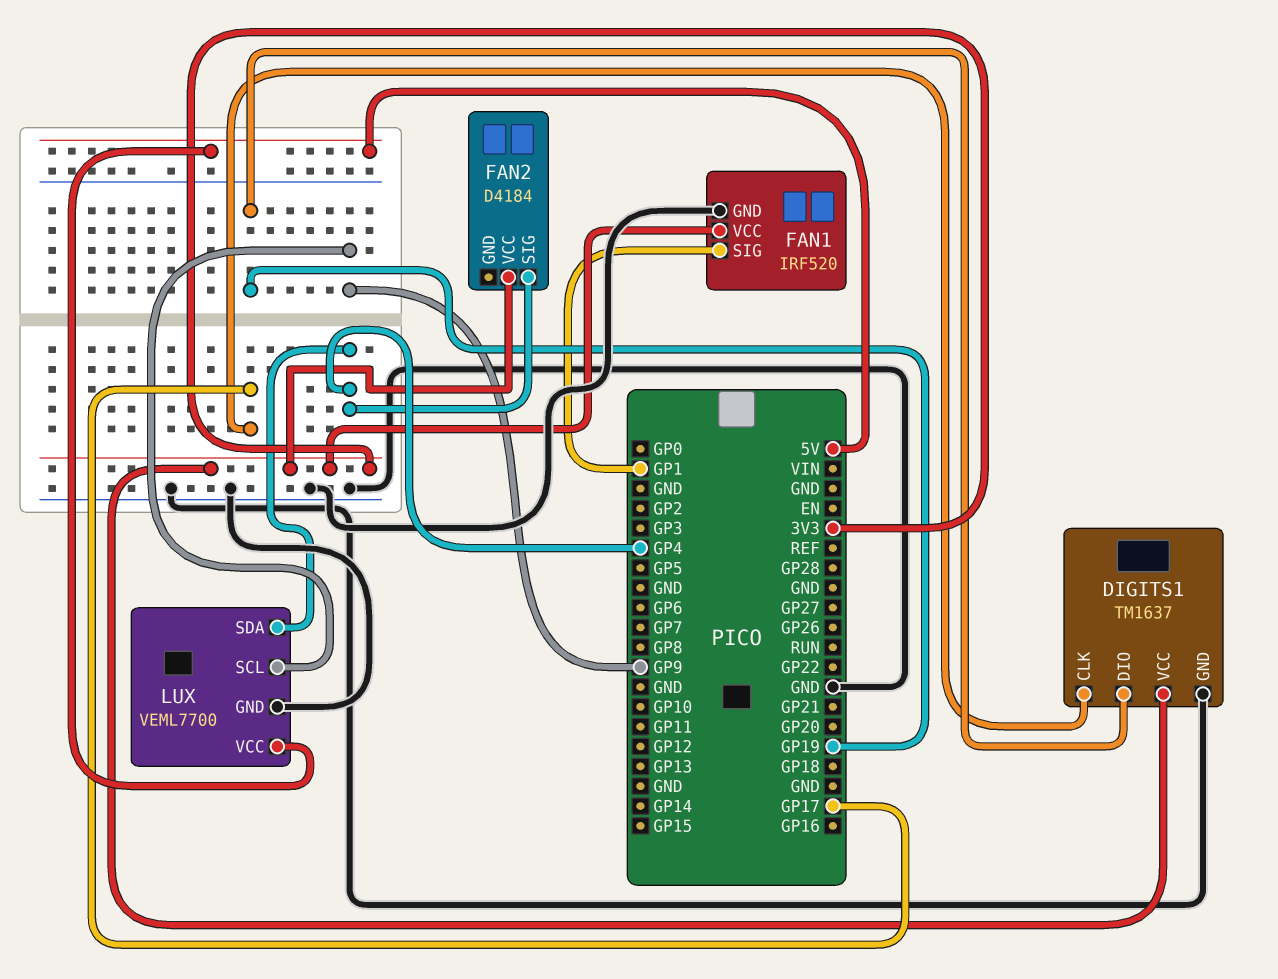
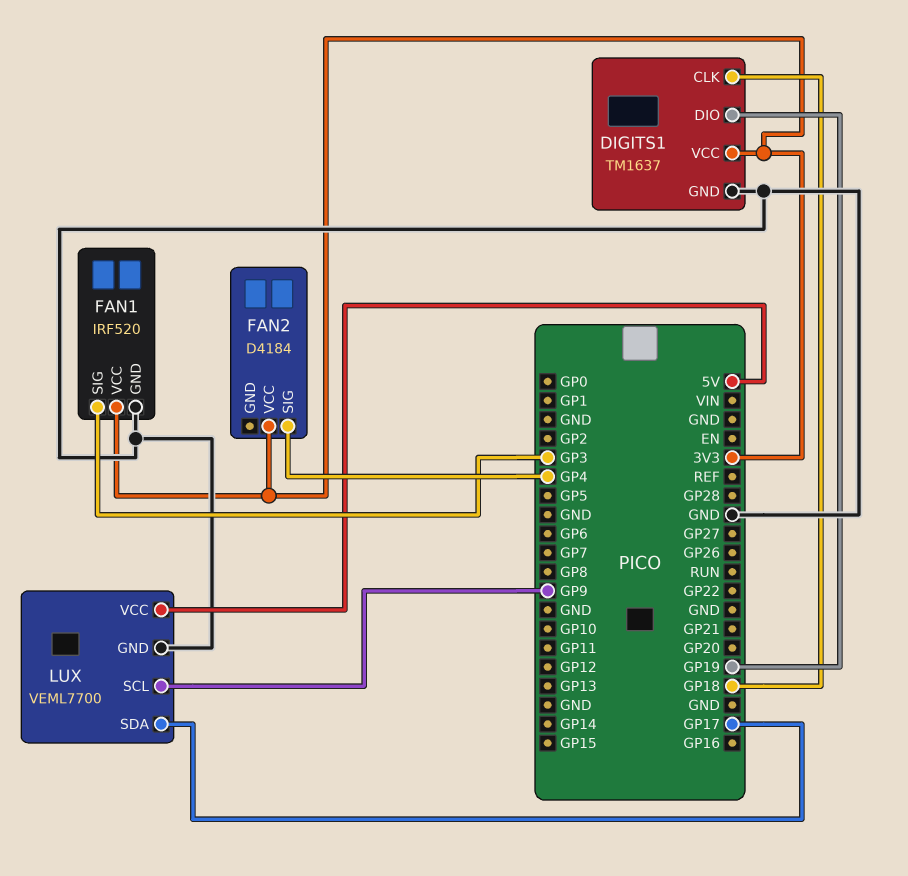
DIGITS1 pin CLK: GP17 -> GP18
FAN1 pin SIG: GP1 -> GP3
LUX pin SDA: GP4 -> GP17

